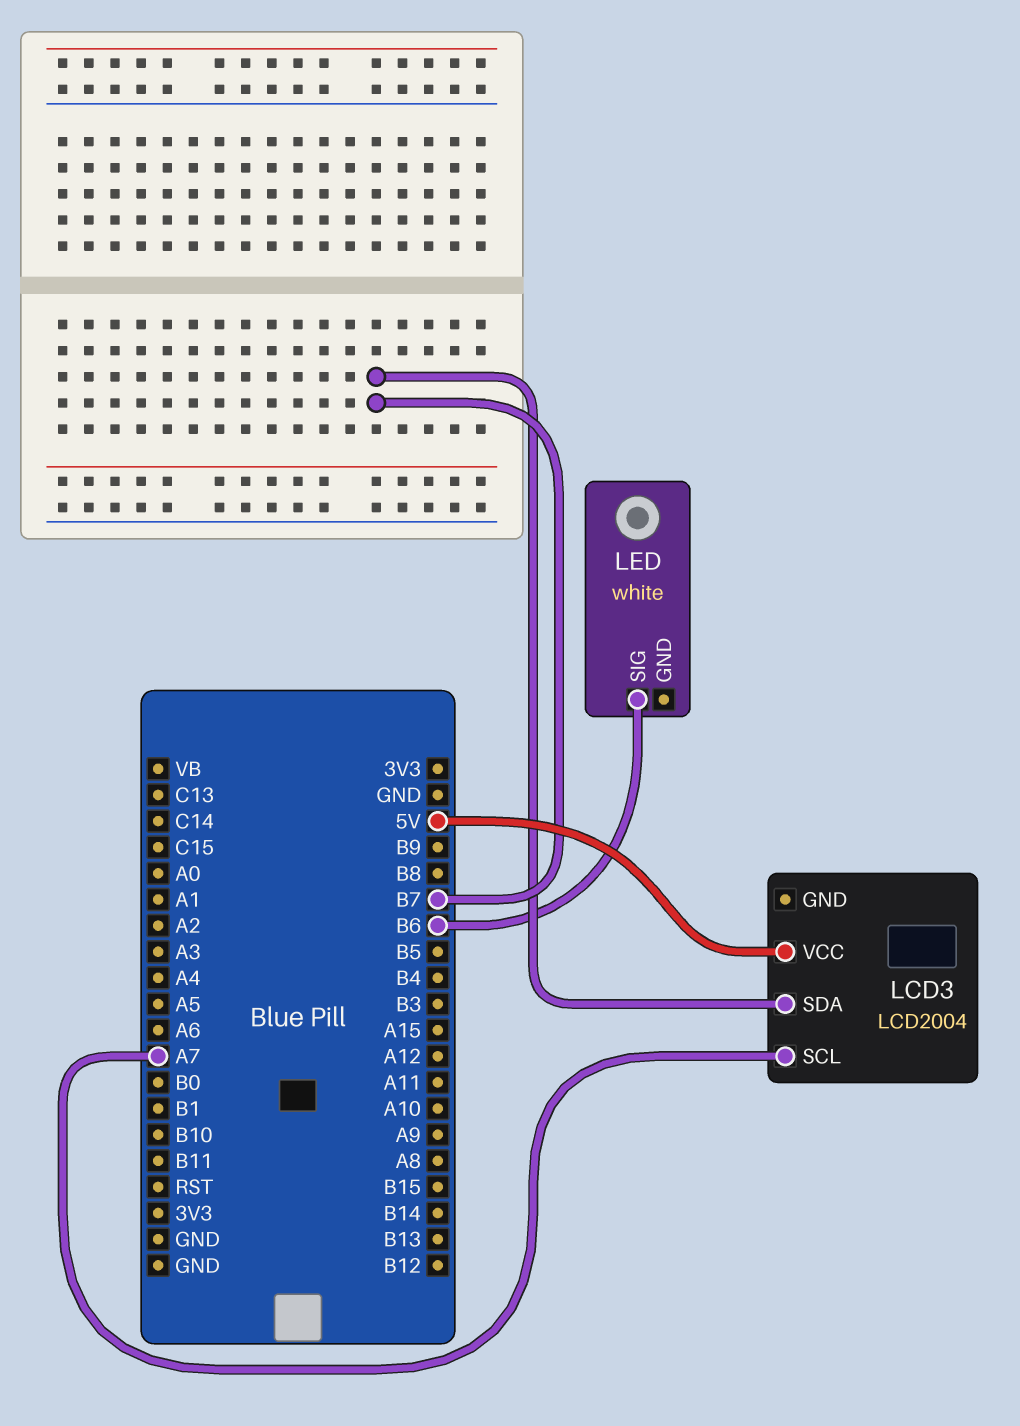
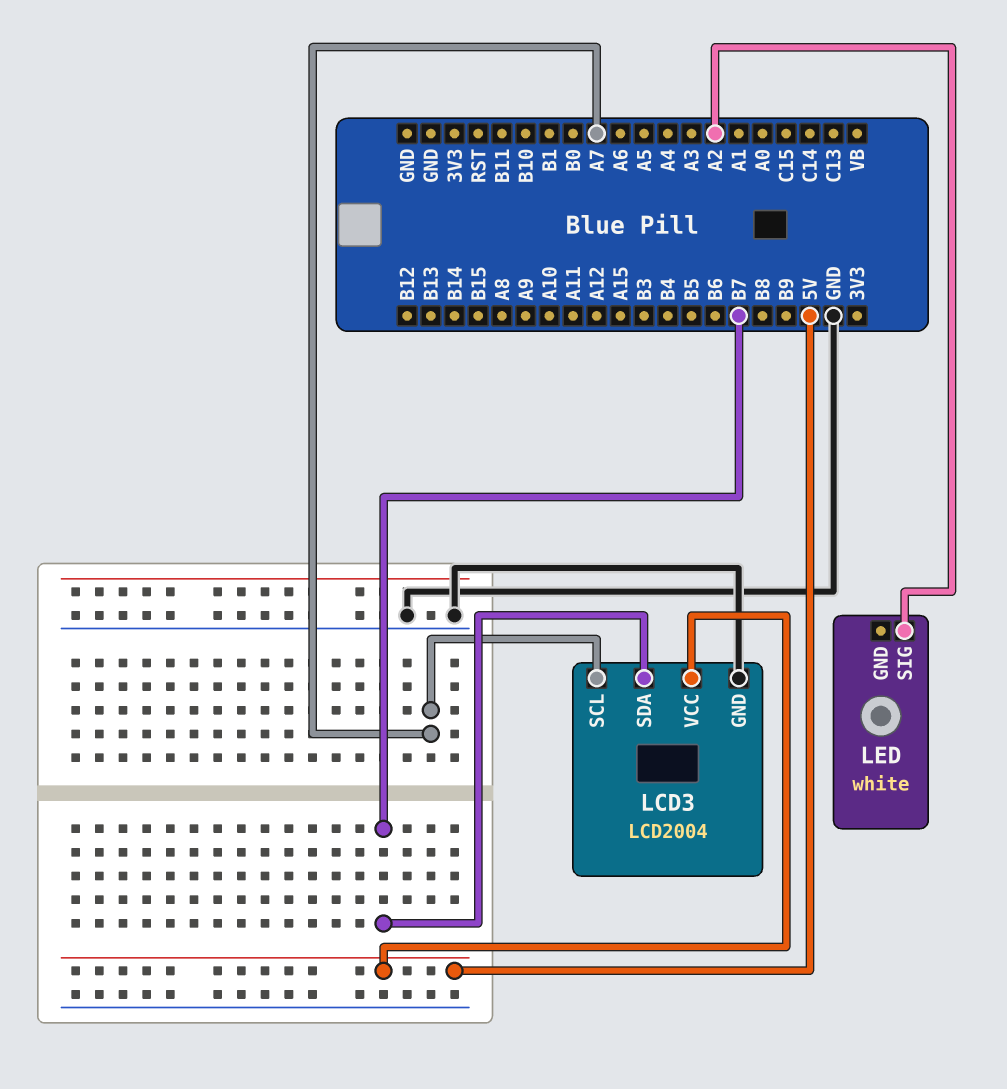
LCD3 pin GND: none -> GND
LED pin SIG: B6 -> A2

